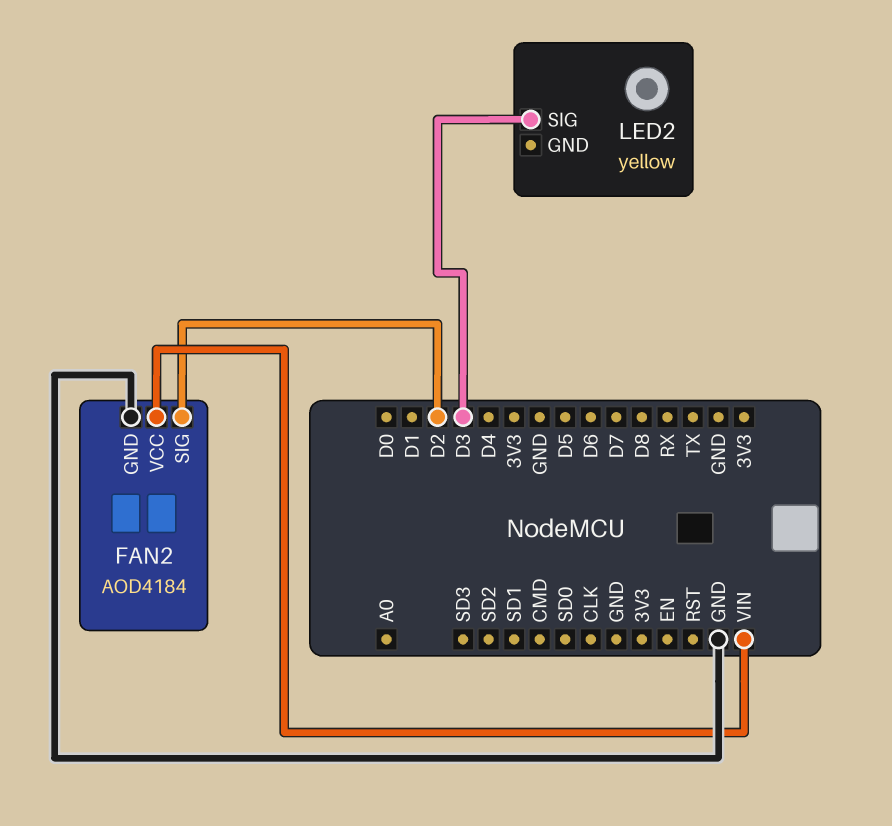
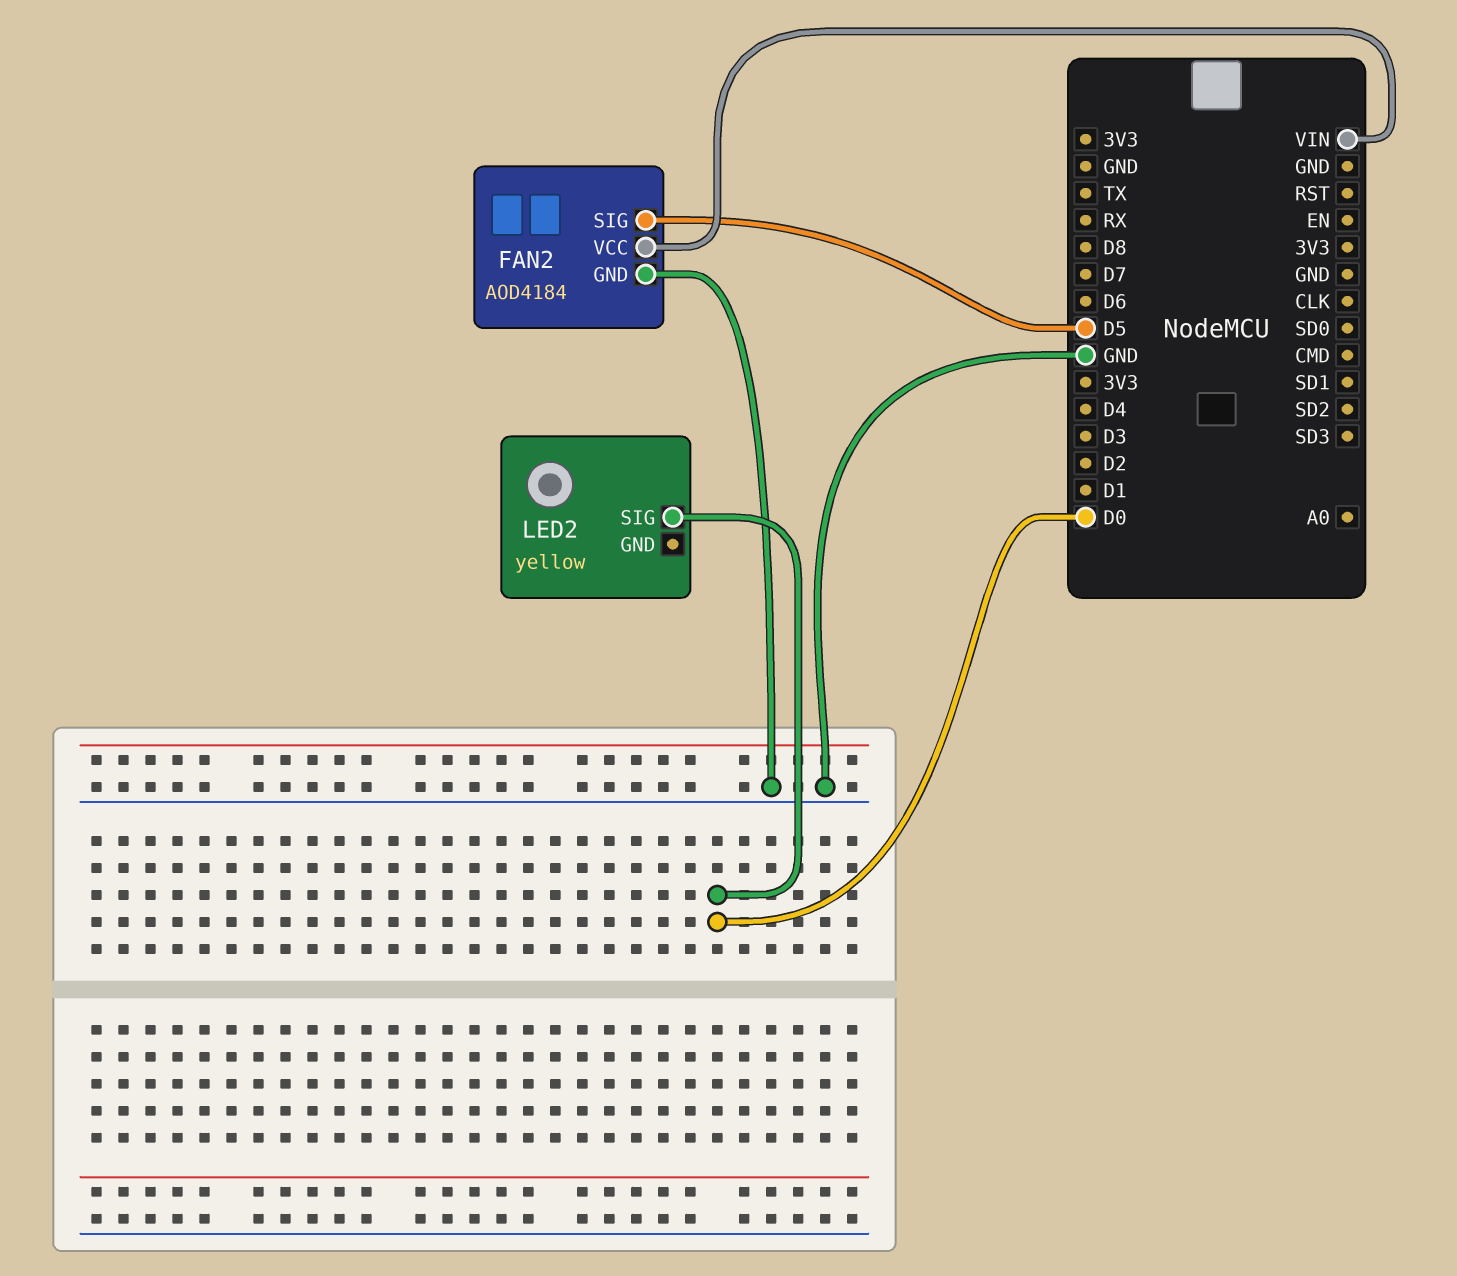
FAN2 pin SIG: D2 -> D5
LED2 pin SIG: D3 -> D0

